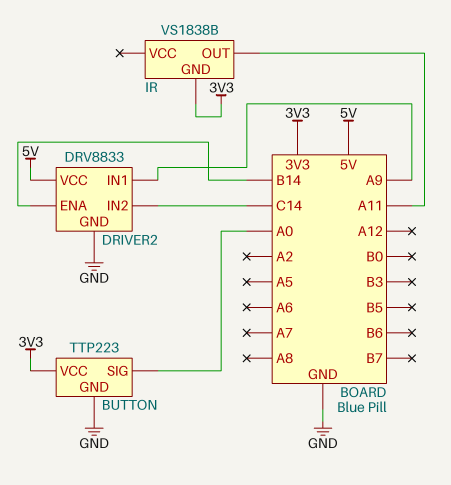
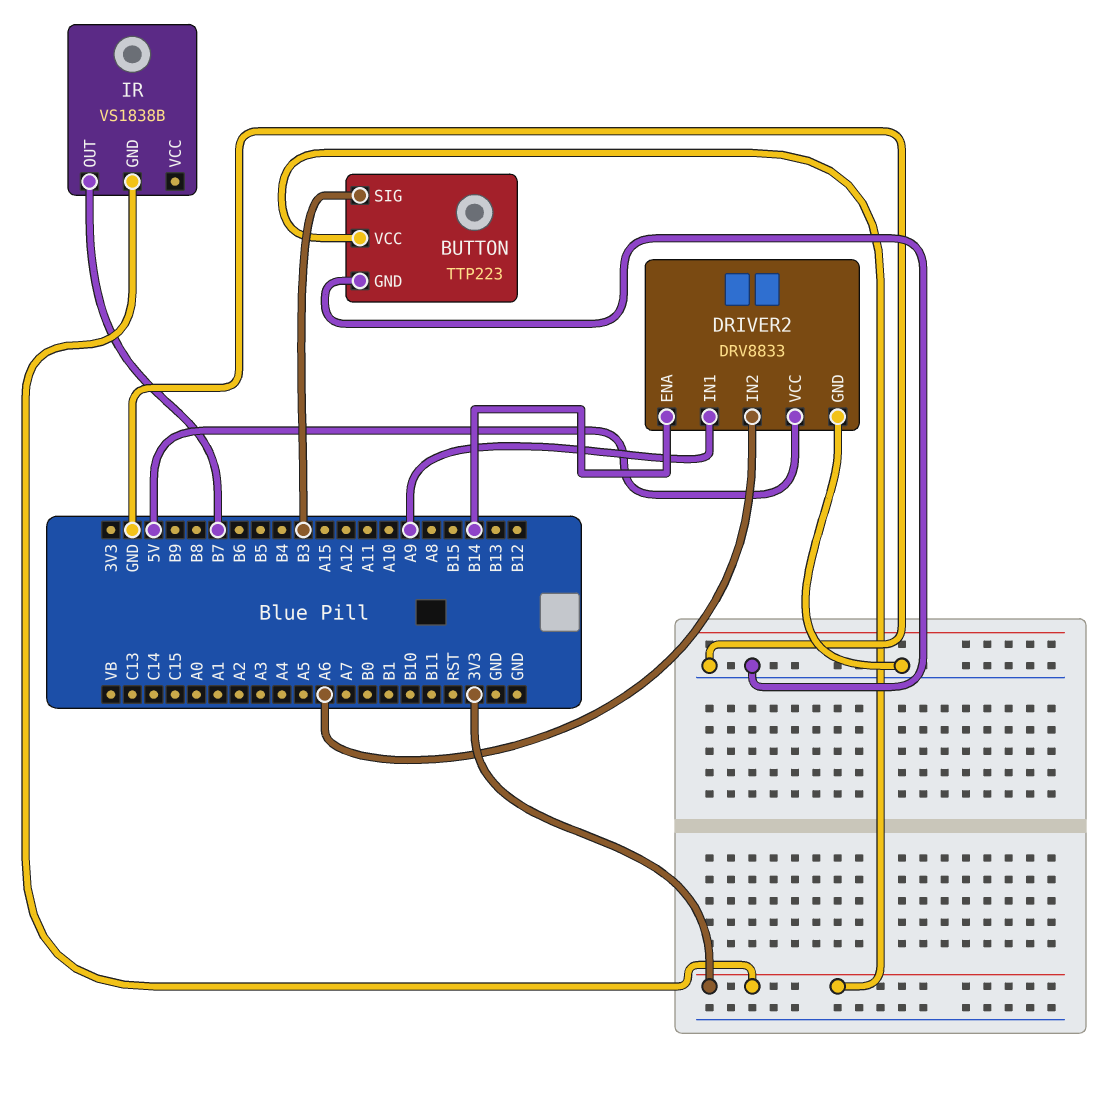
BUTTON pin SIG: A0 -> B3
DRIVER2 pin IN2: C14 -> A6
IR pin OUT: A11 -> B7

